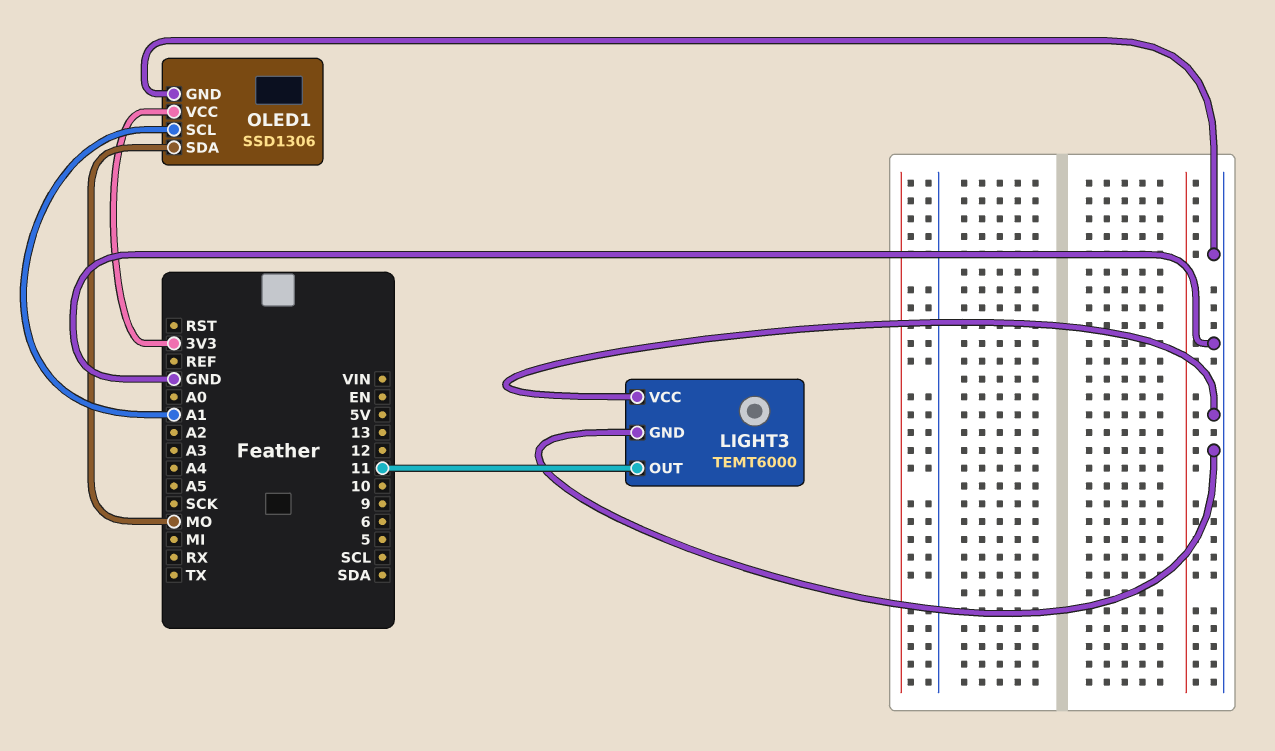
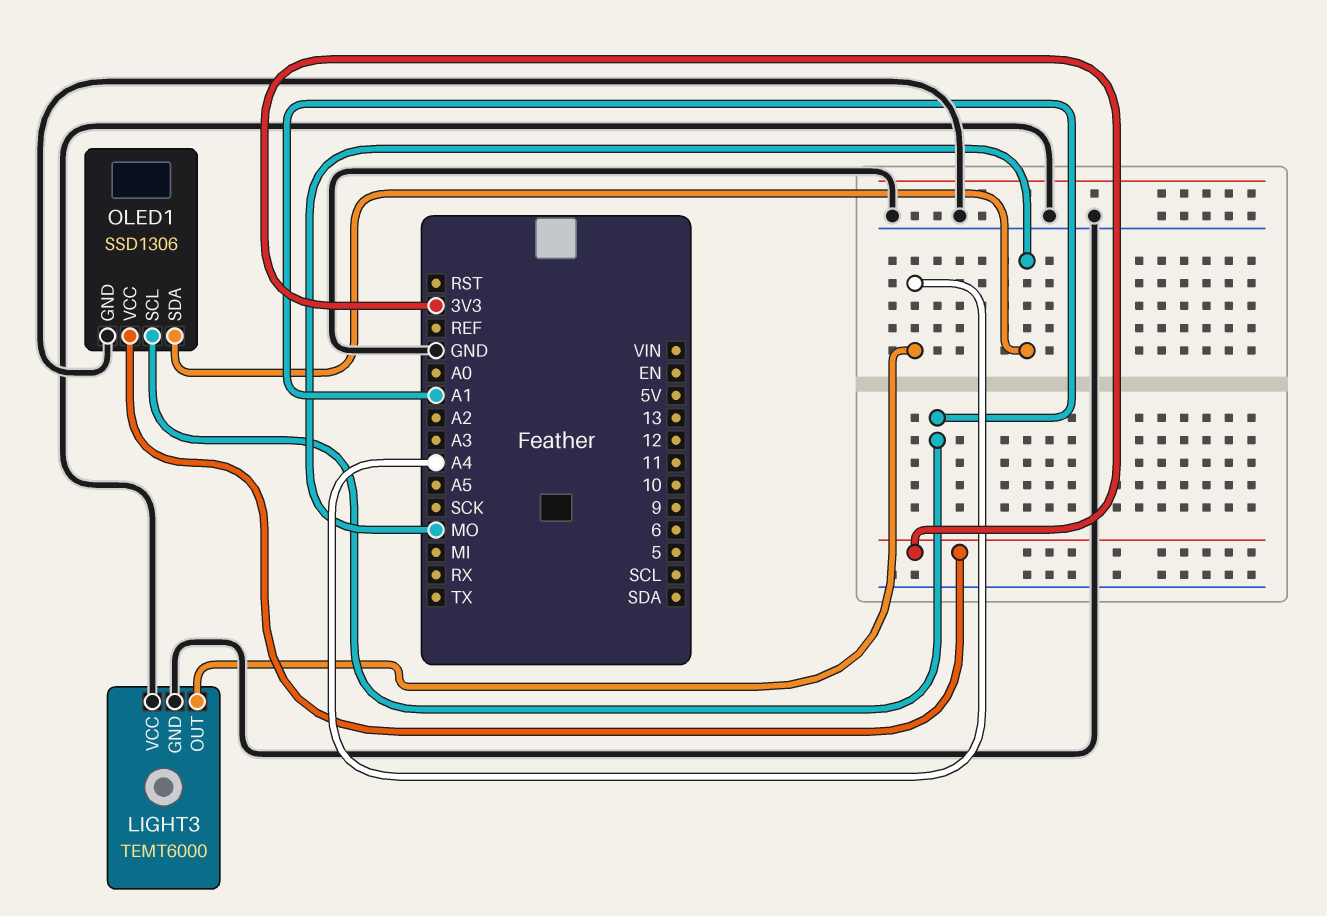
LIGHT3 pin OUT: 11 -> A4

